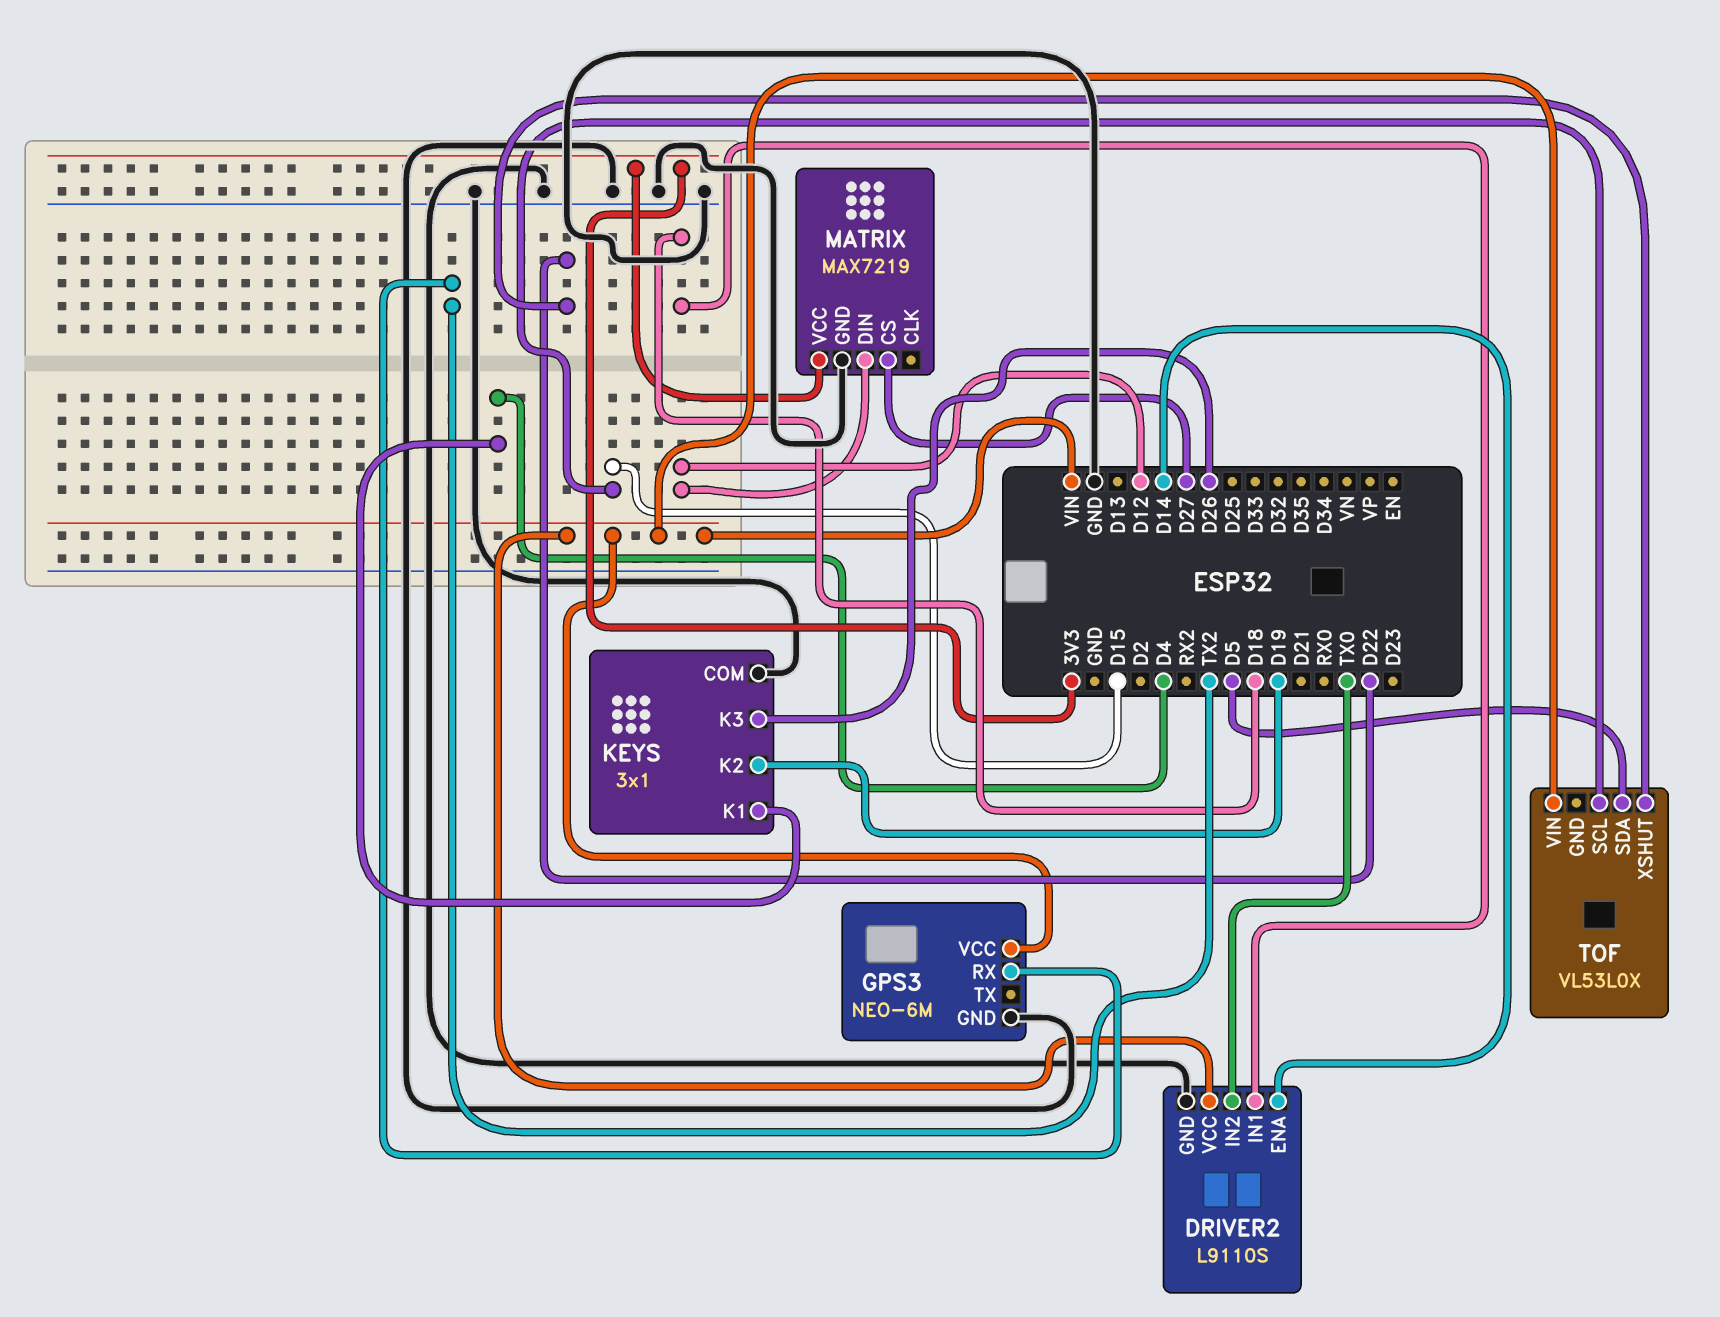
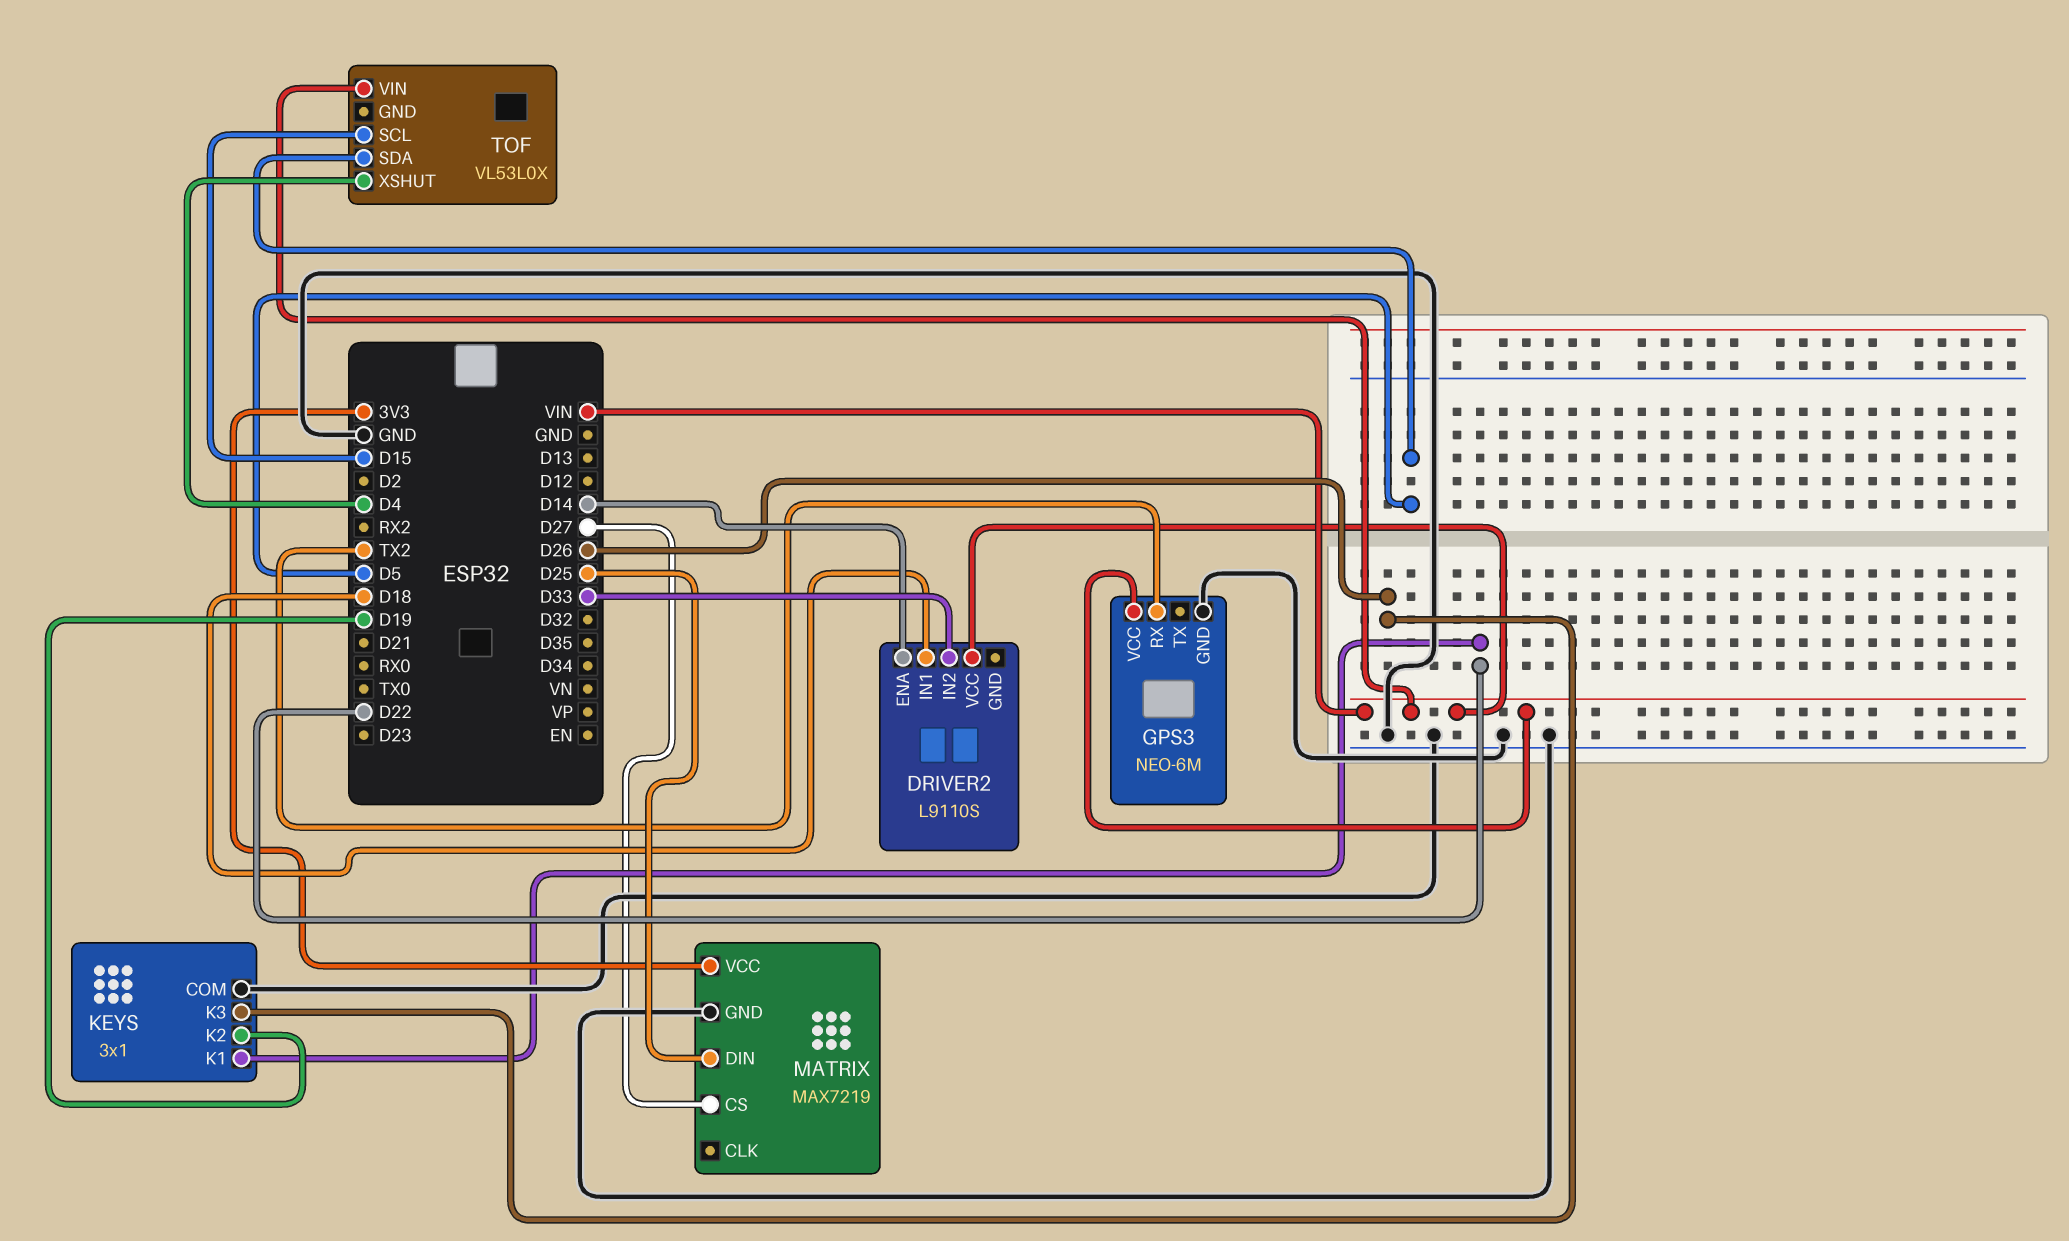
DRIVER2 pin GND: GND -> none
DRIVER2 pin IN2: TX0 -> D33
KEYS pin K1: D4 -> D22
MATRIX pin DIN: D12 -> D25
TOF pin XSHUT: D22 -> D4

